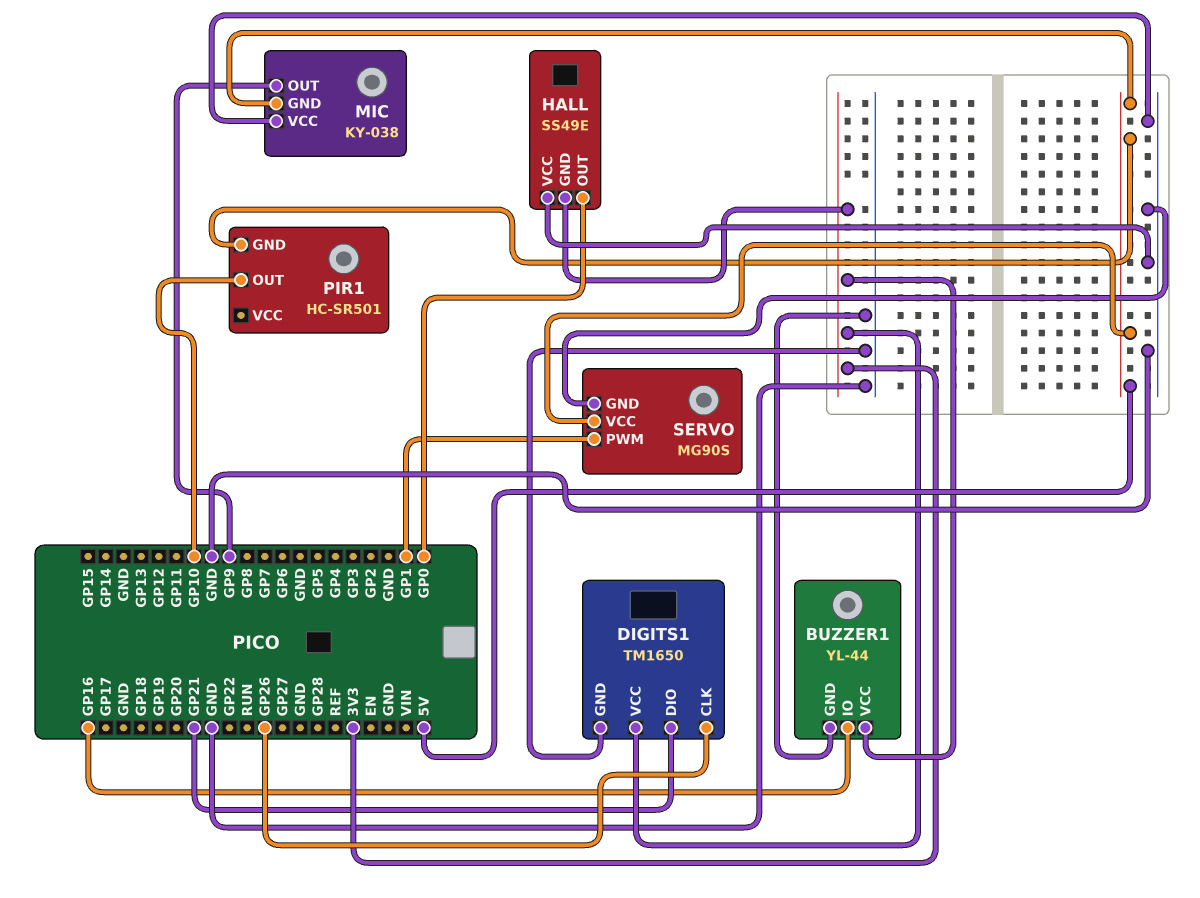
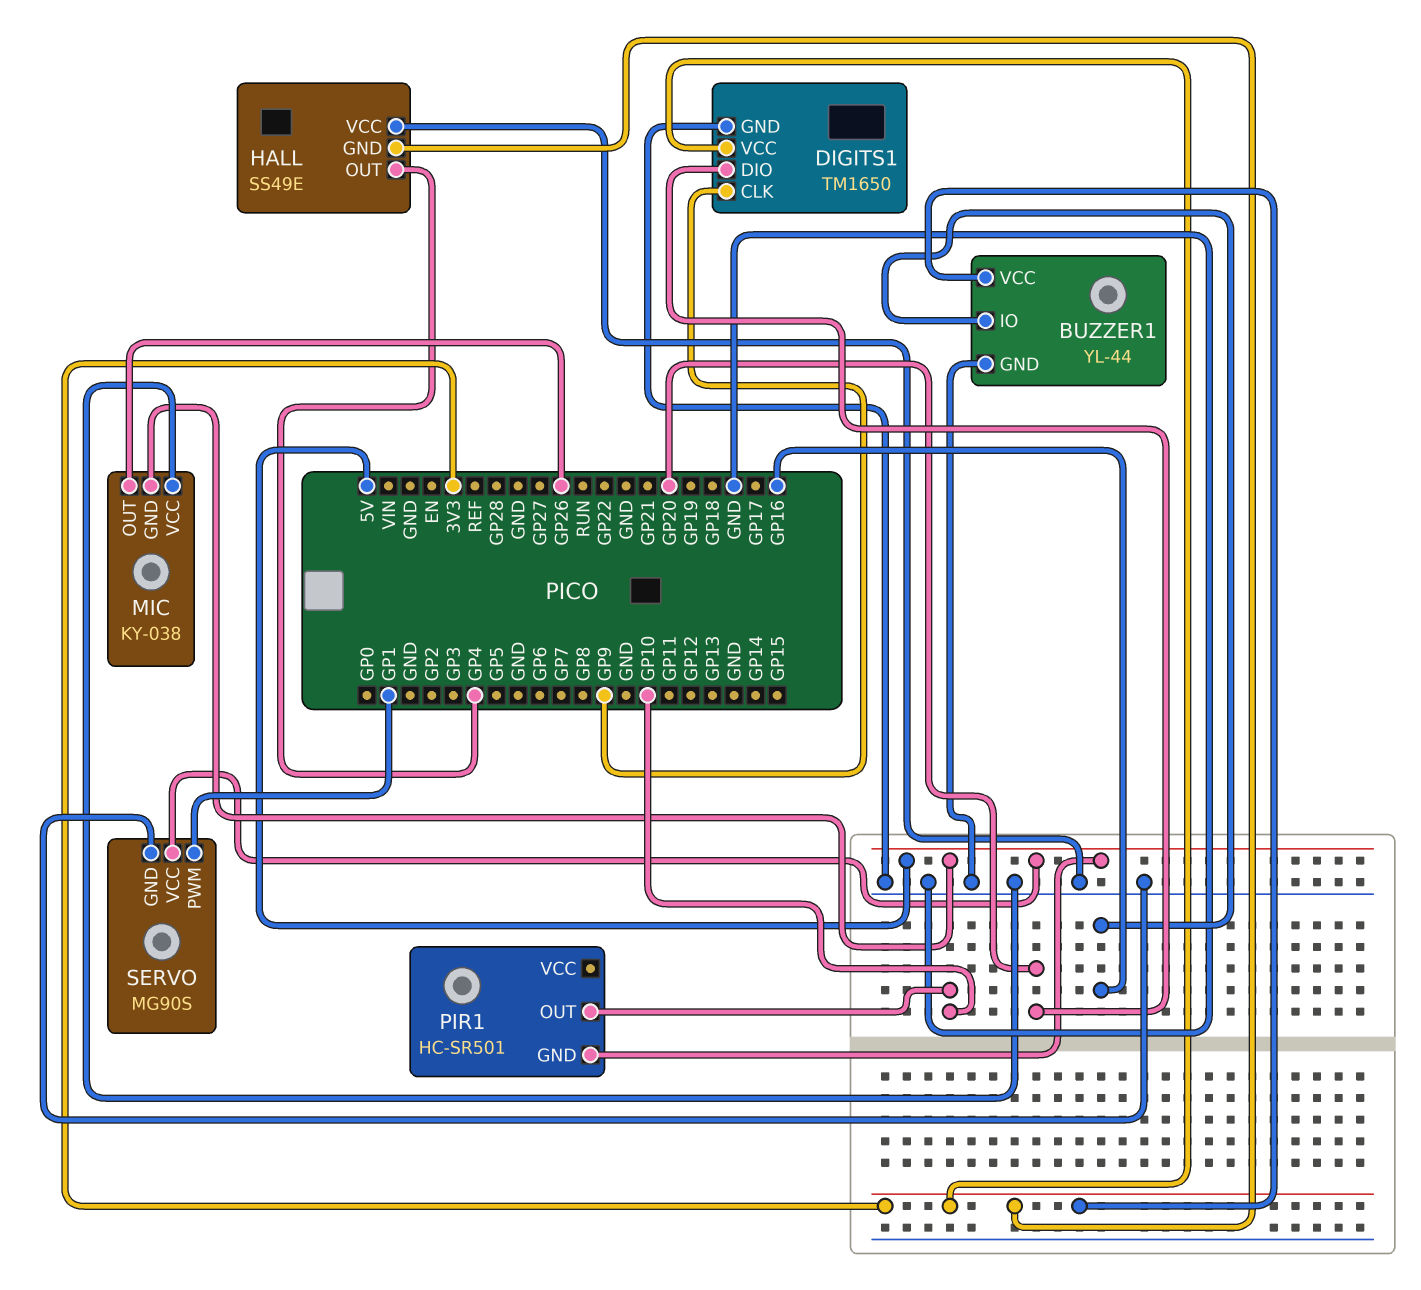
DIGITS1 pin CLK: GP26 -> GP9
DIGITS1 pin DIO: GP21 -> GP20
HALL pin OUT: GP0 -> GP4
MIC pin OUT: GP9 -> GP26

